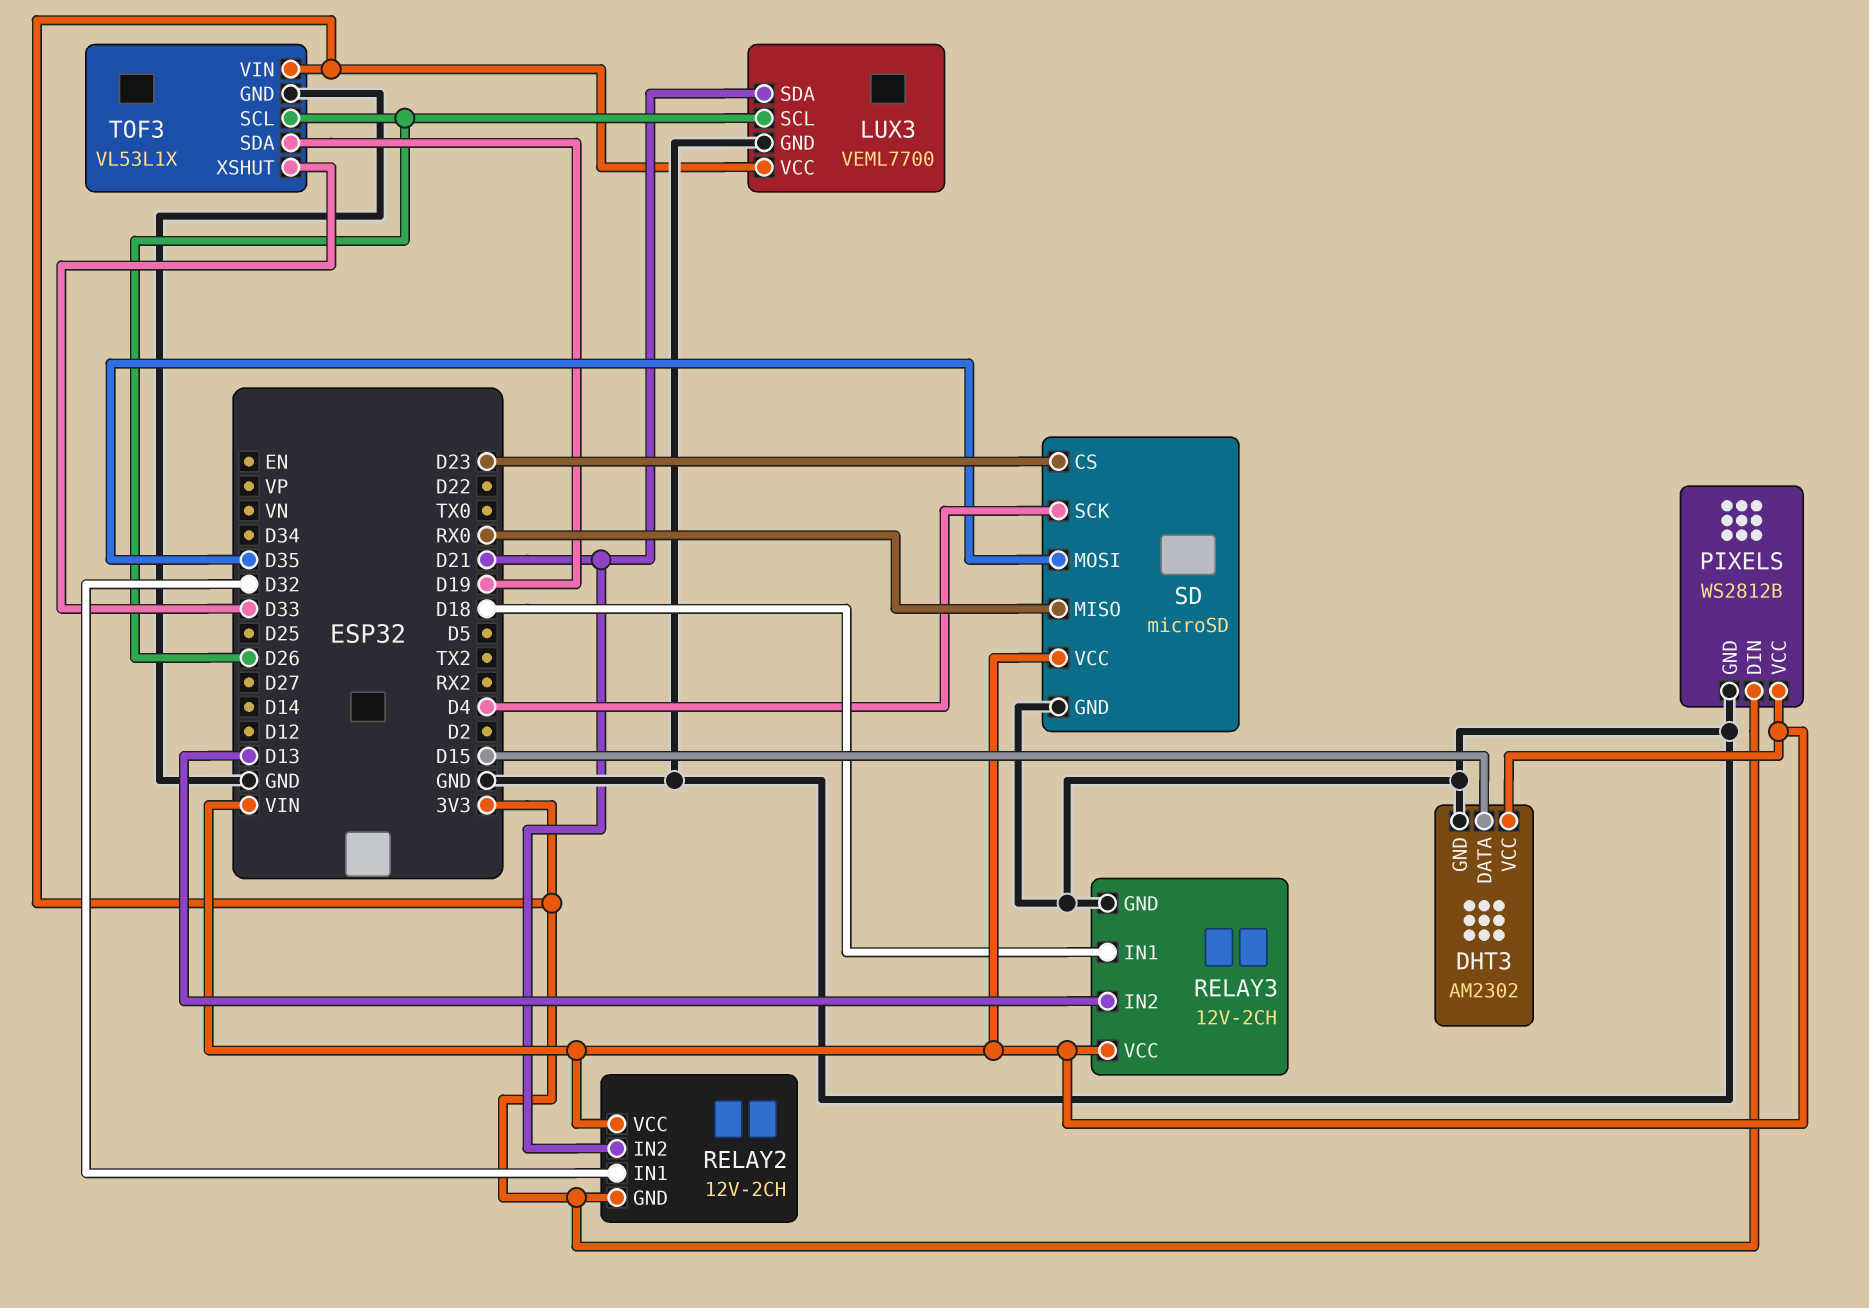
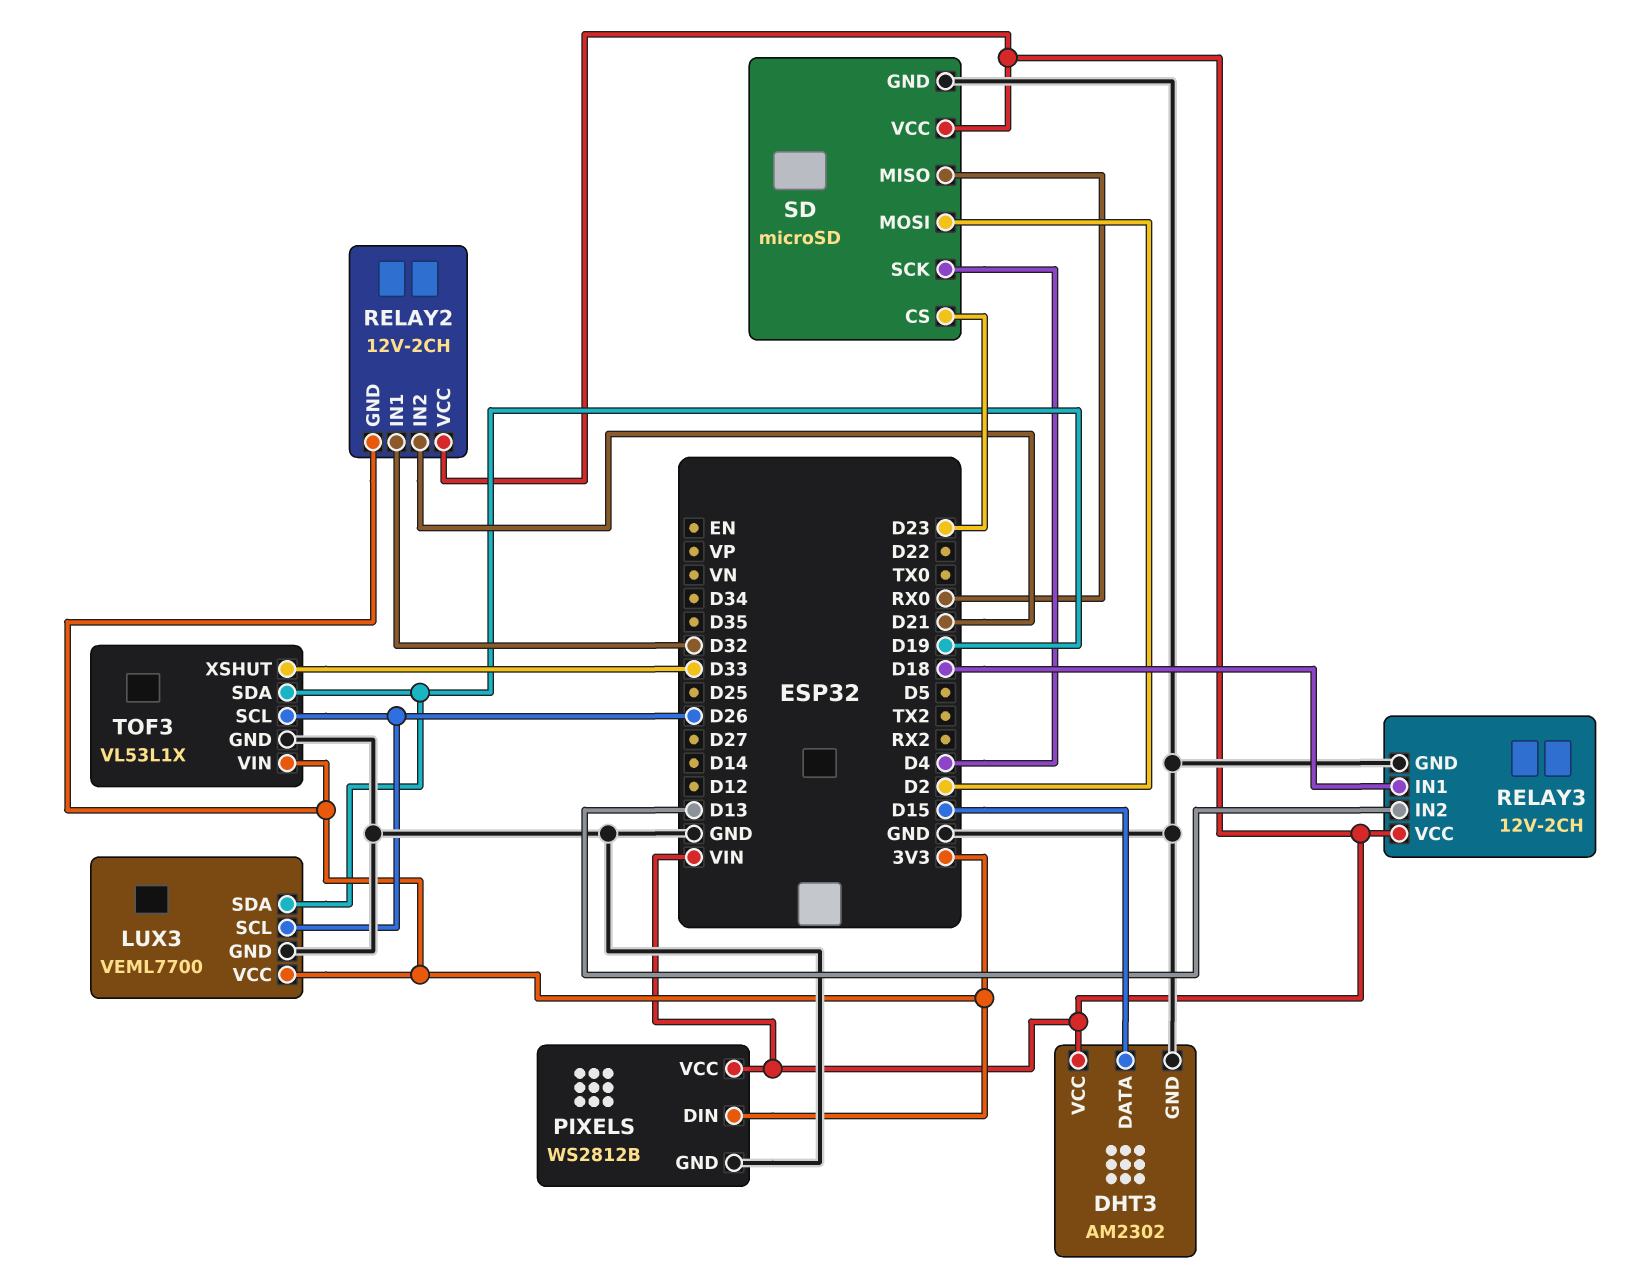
LUX3 pin SDA: D21 -> D19
SD pin MOSI: D35 -> D2

